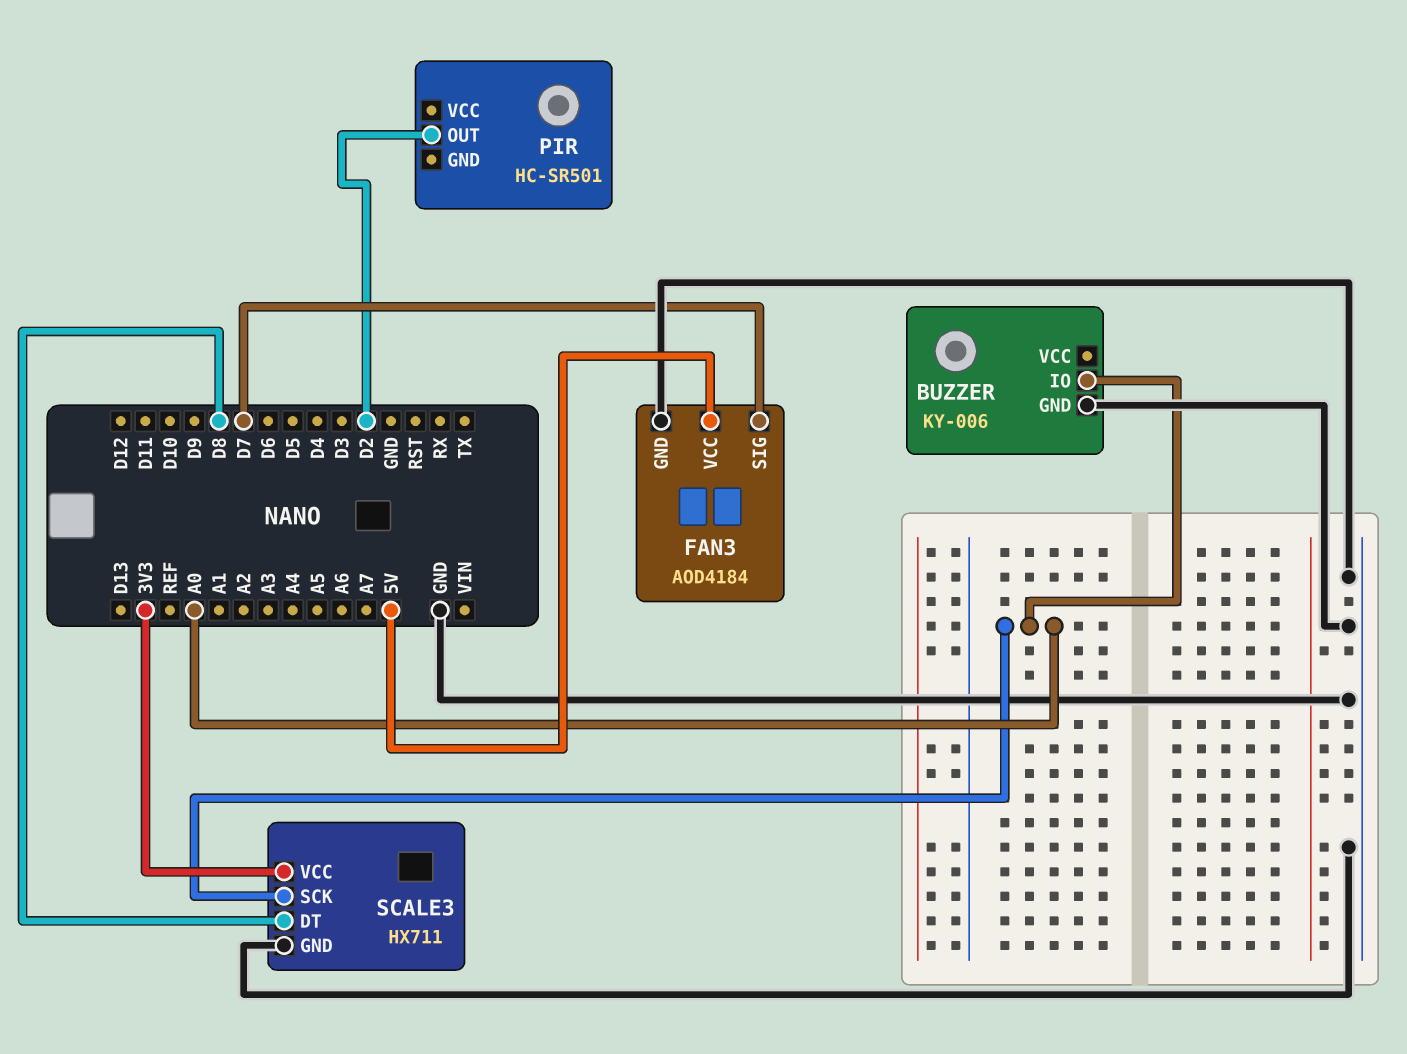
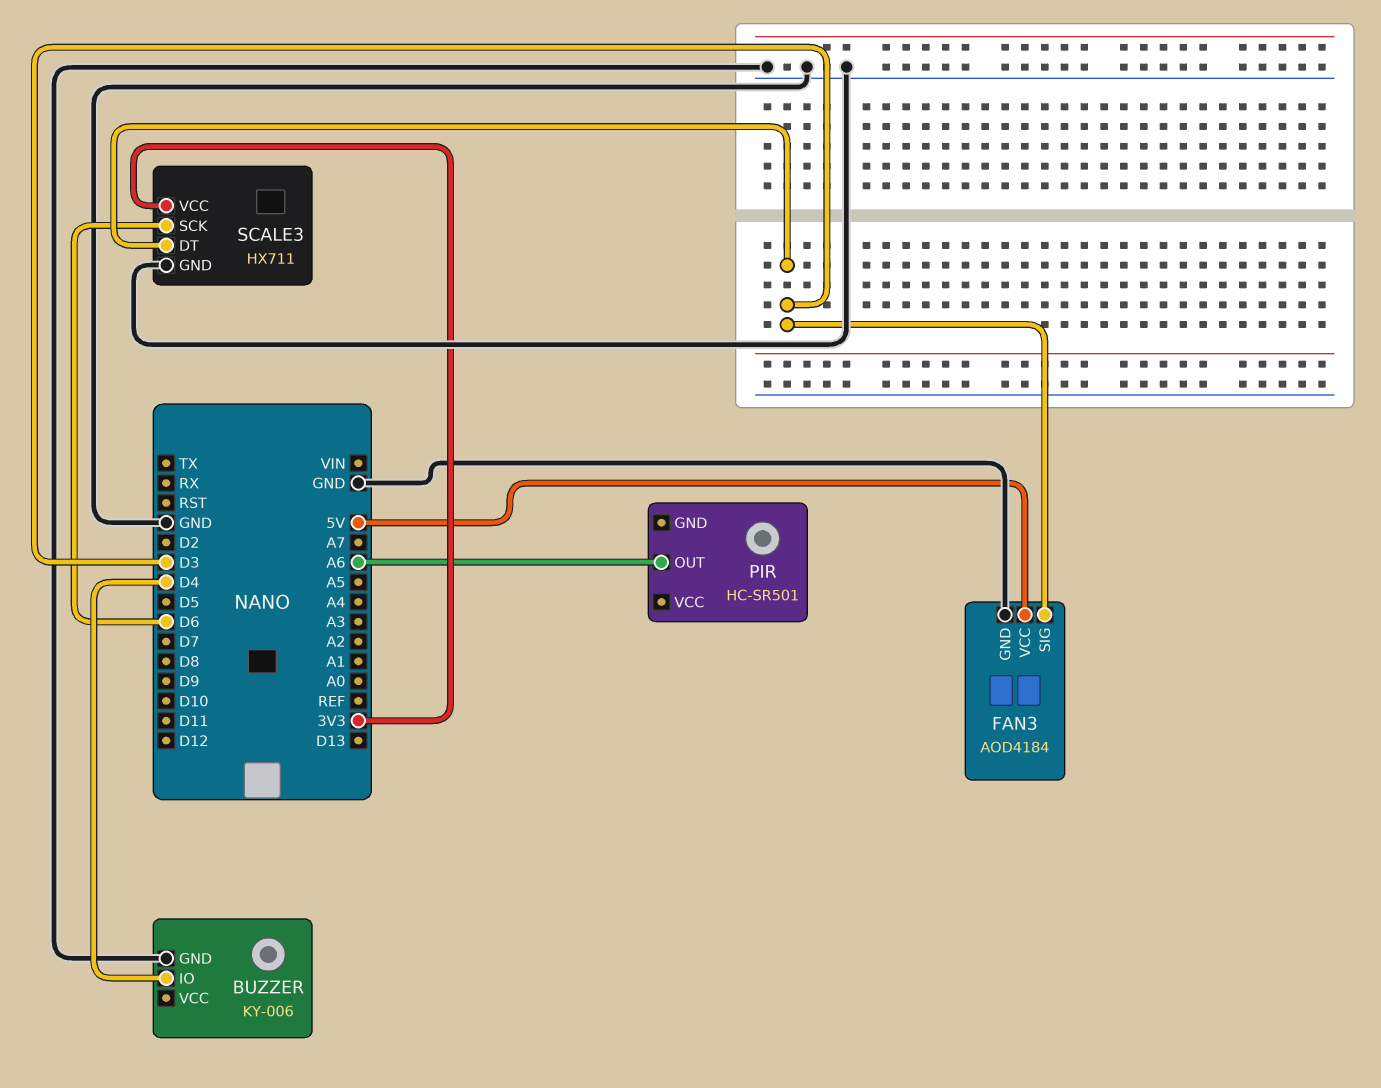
BUZZER pin IO: A0 -> D4
FAN3 pin SIG: D7 -> D3
PIR pin OUT: D2 -> A6
SCALE3 pin DT: D8 -> D3
SCALE3 pin SCK: A0 -> D6

